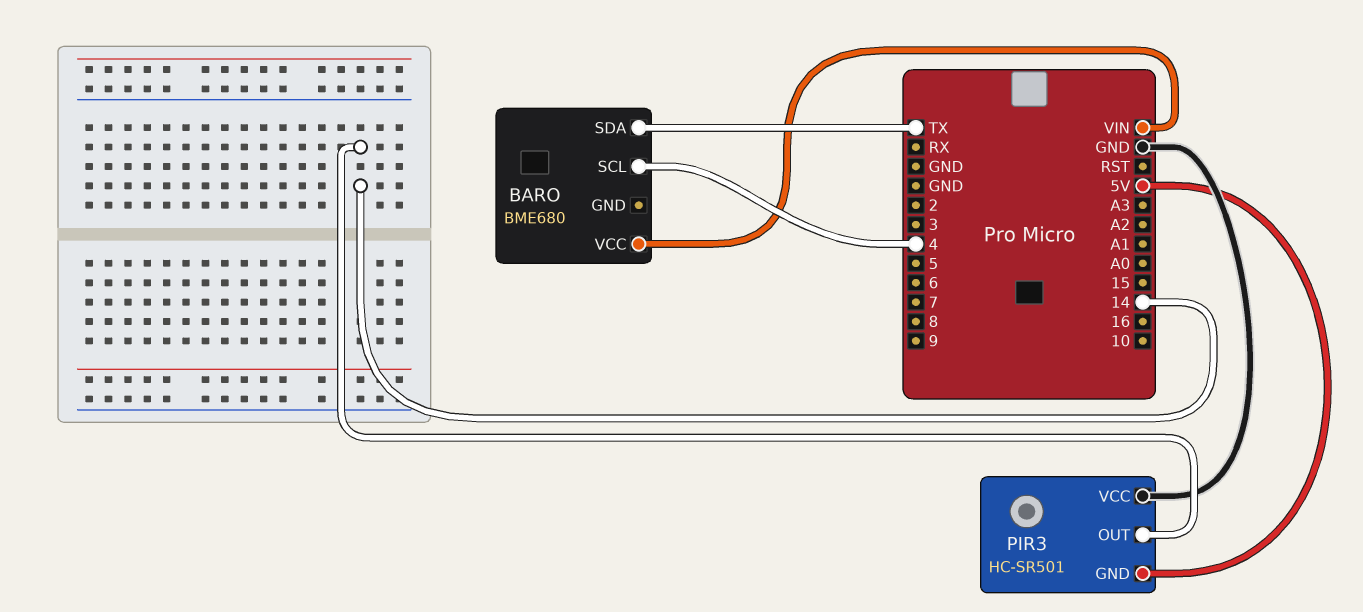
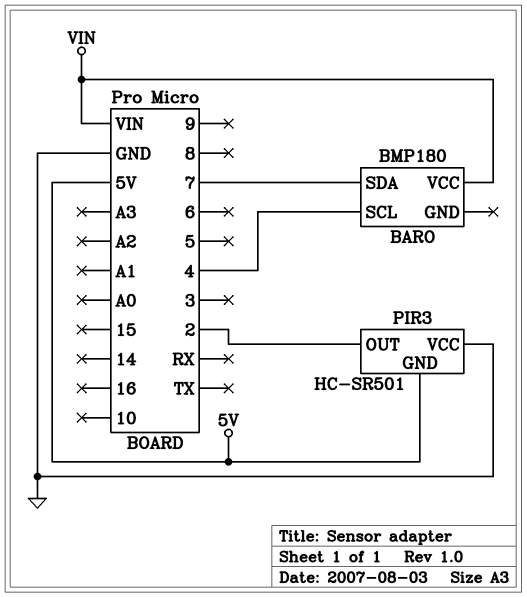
BARO: BME680 -> BMP180
BARO pin SDA: TX -> 7
PIR3 pin OUT: 14 -> 2

